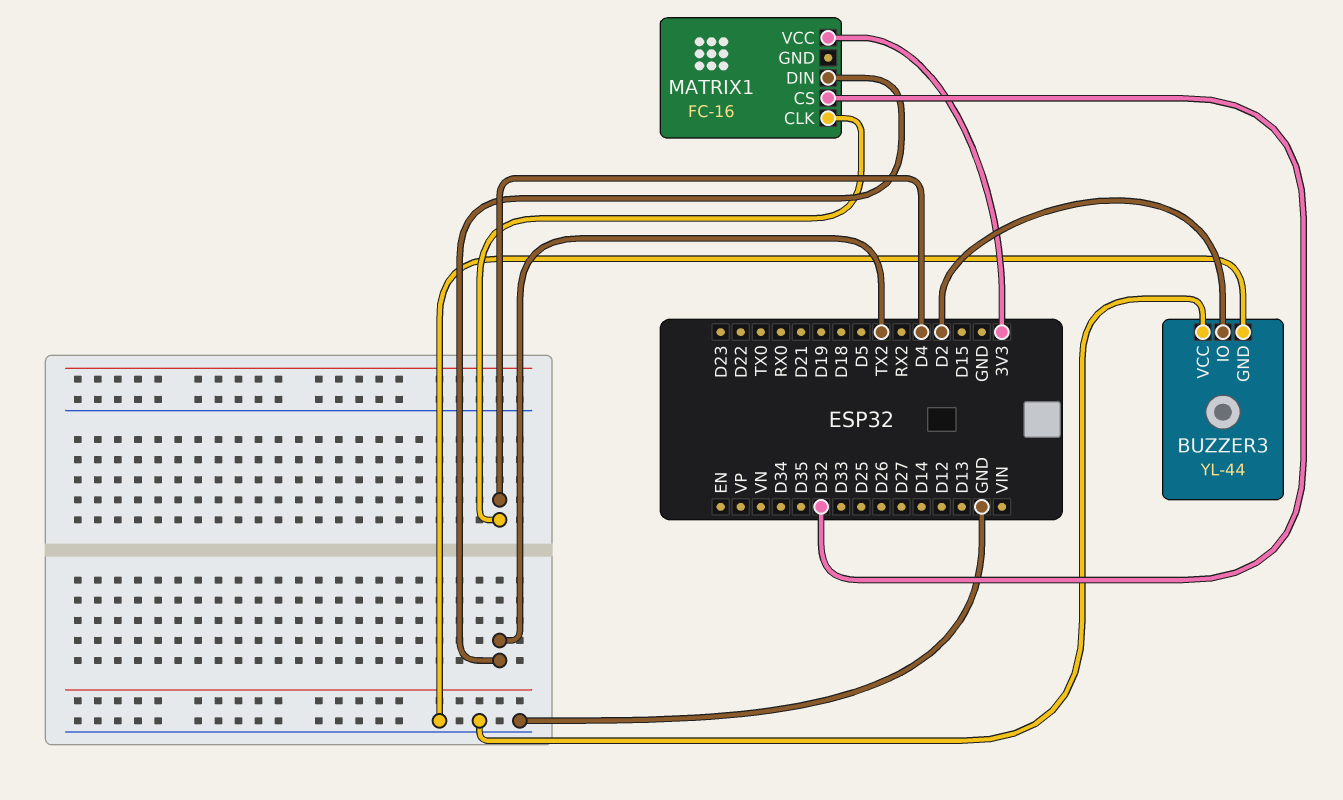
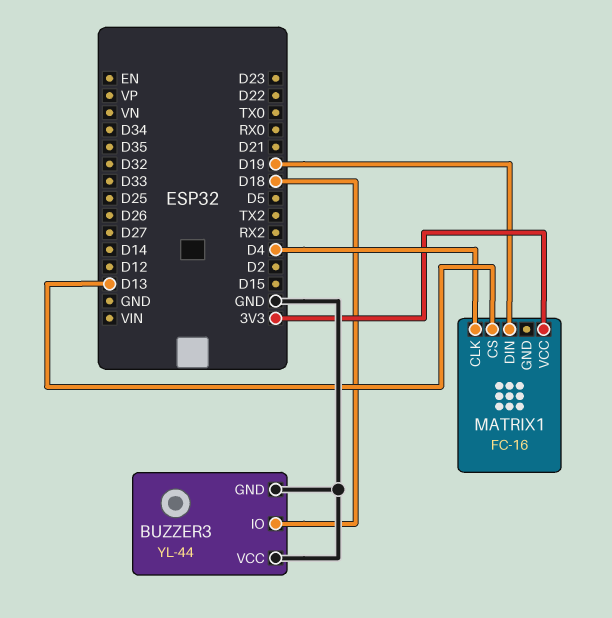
BUZZER3 pin IO: D2 -> D18
MATRIX1 pin CS: D32 -> D13
MATRIX1 pin DIN: TX2 -> D19

